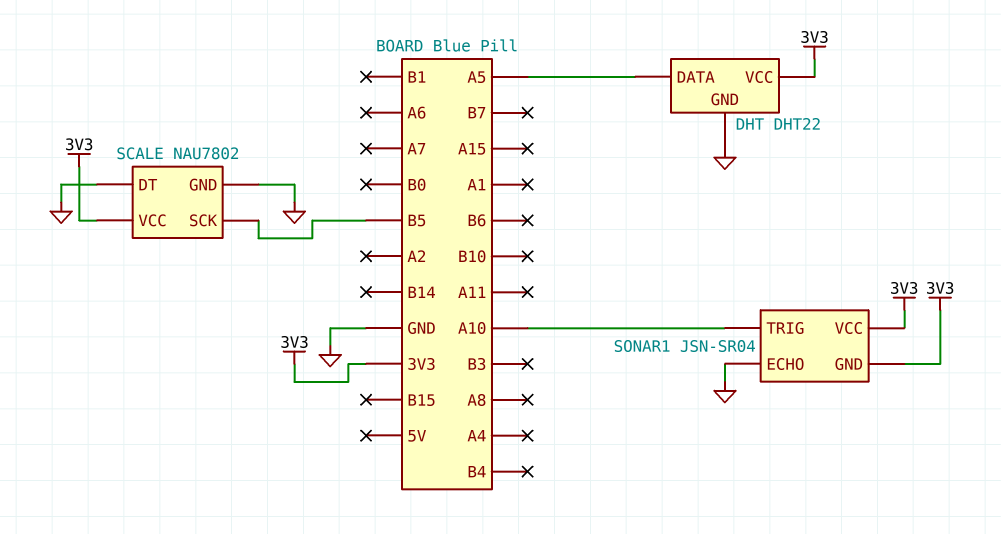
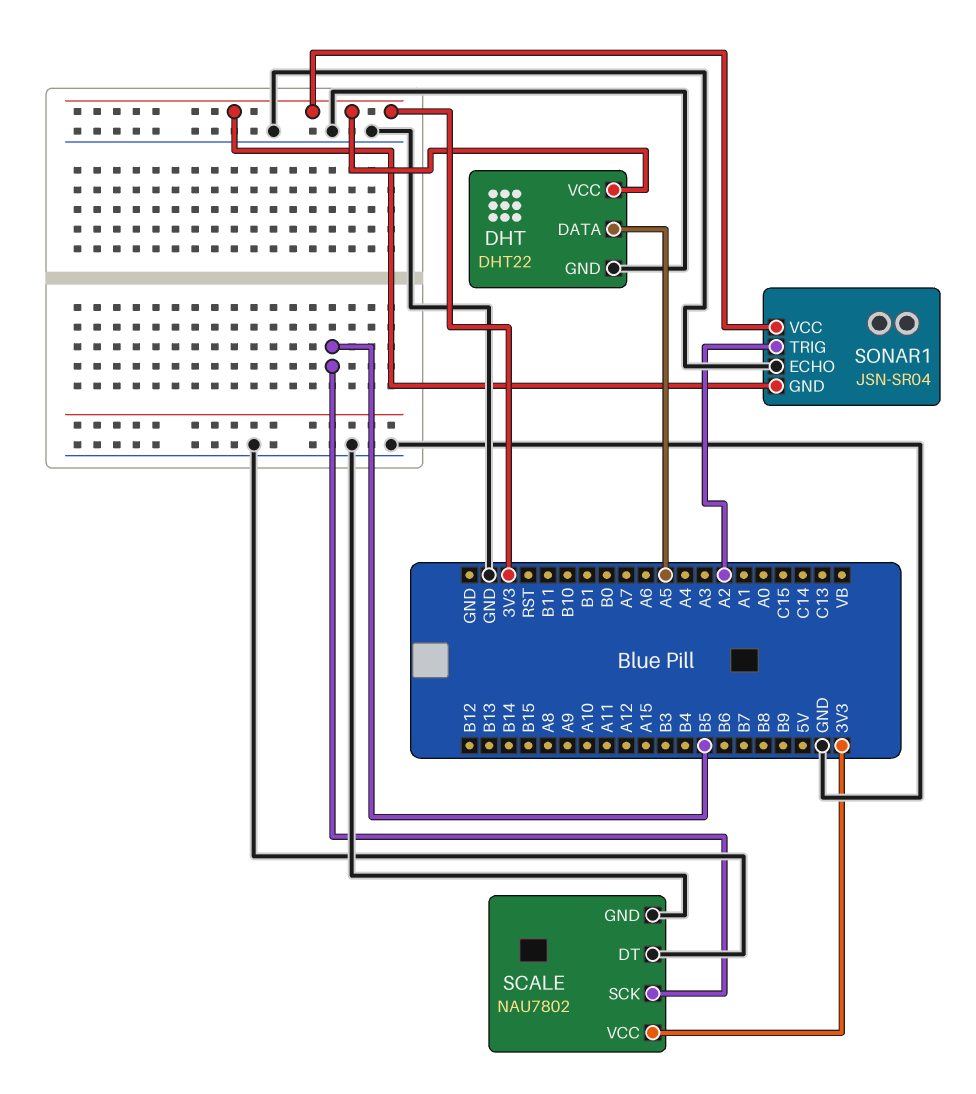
SONAR1 pin TRIG: A10 -> A2

